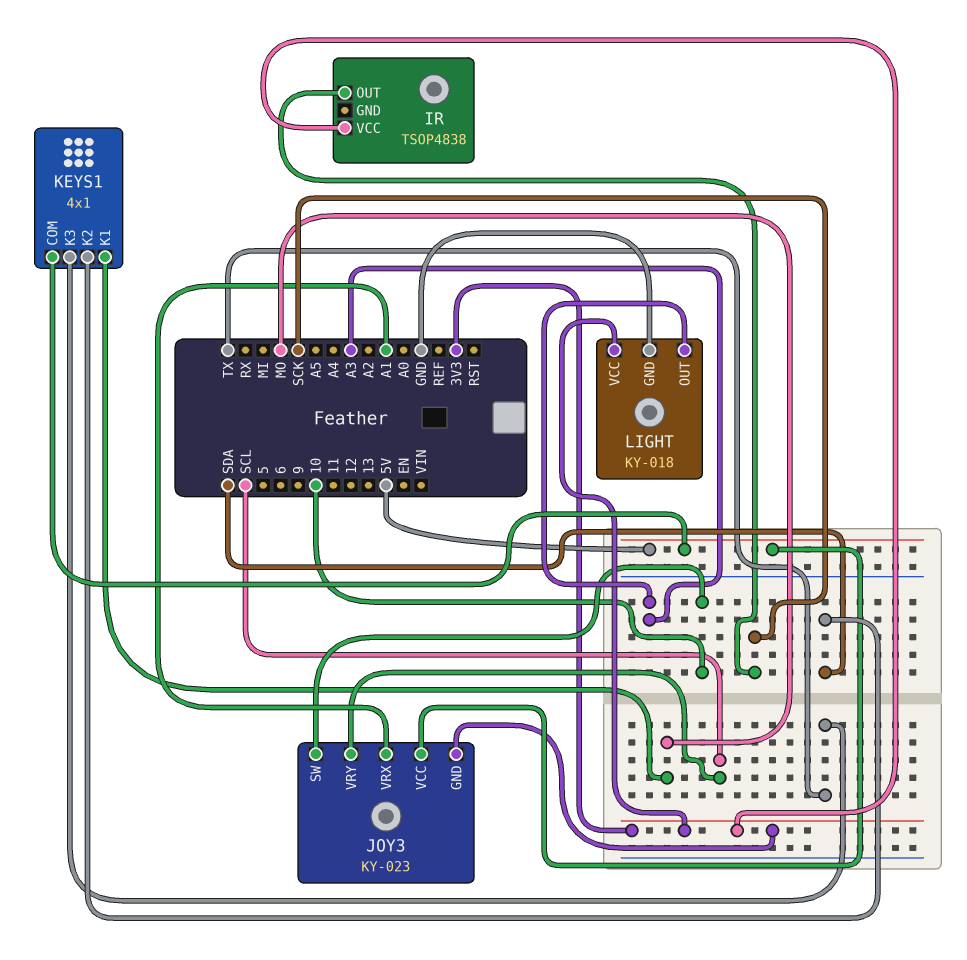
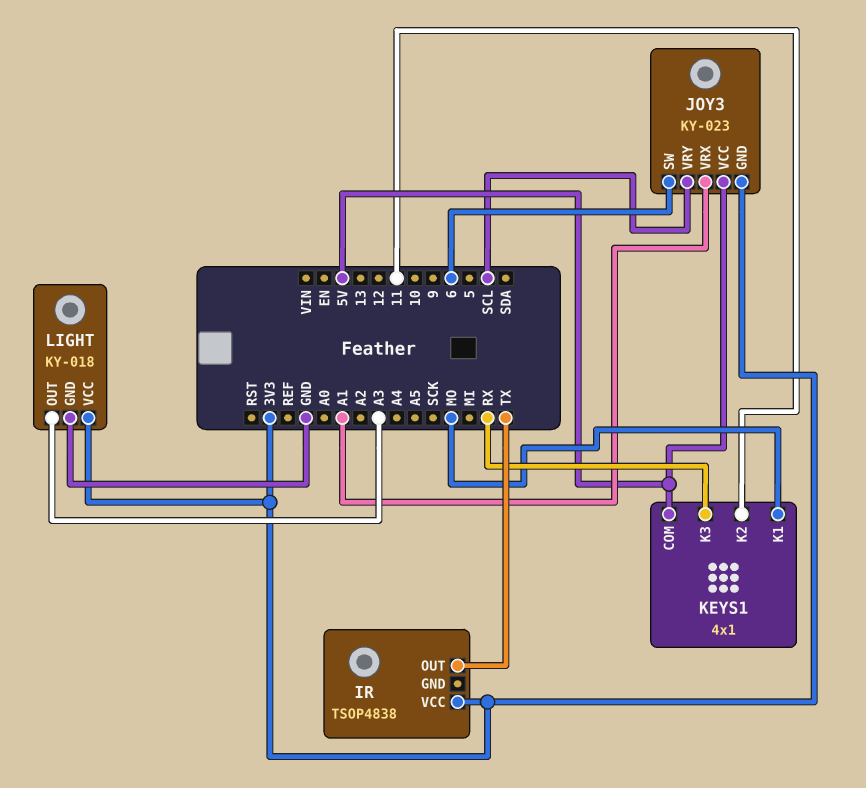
IR pin OUT: SCK -> TX
JOY3 pin SW: 10 -> 6
KEYS1 pin K2: SDA -> 11
KEYS1 pin K3: TX -> RX

